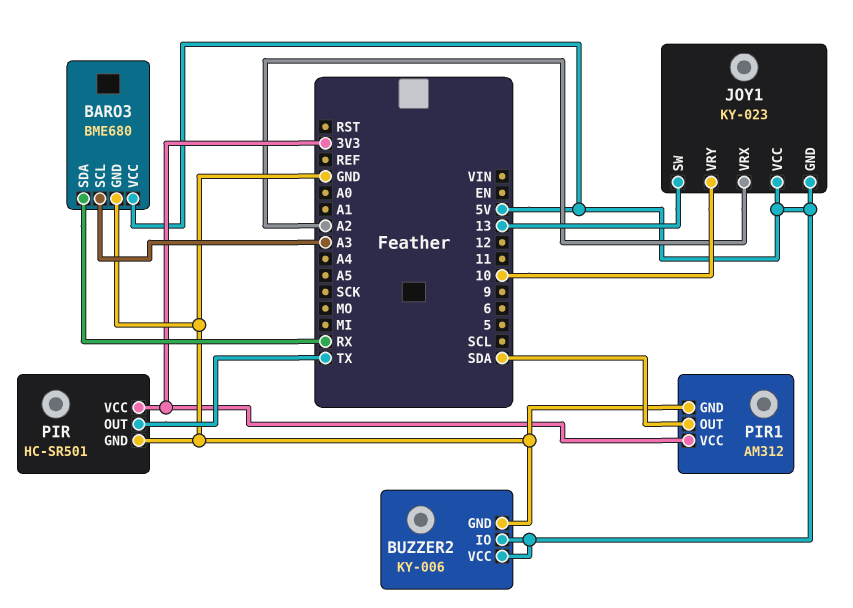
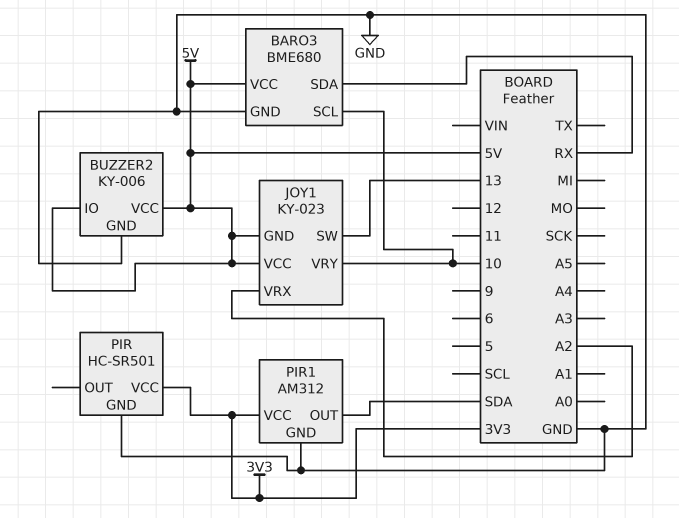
BARO3 pin SCL: A3 -> 10
PIR pin OUT: TX -> none

